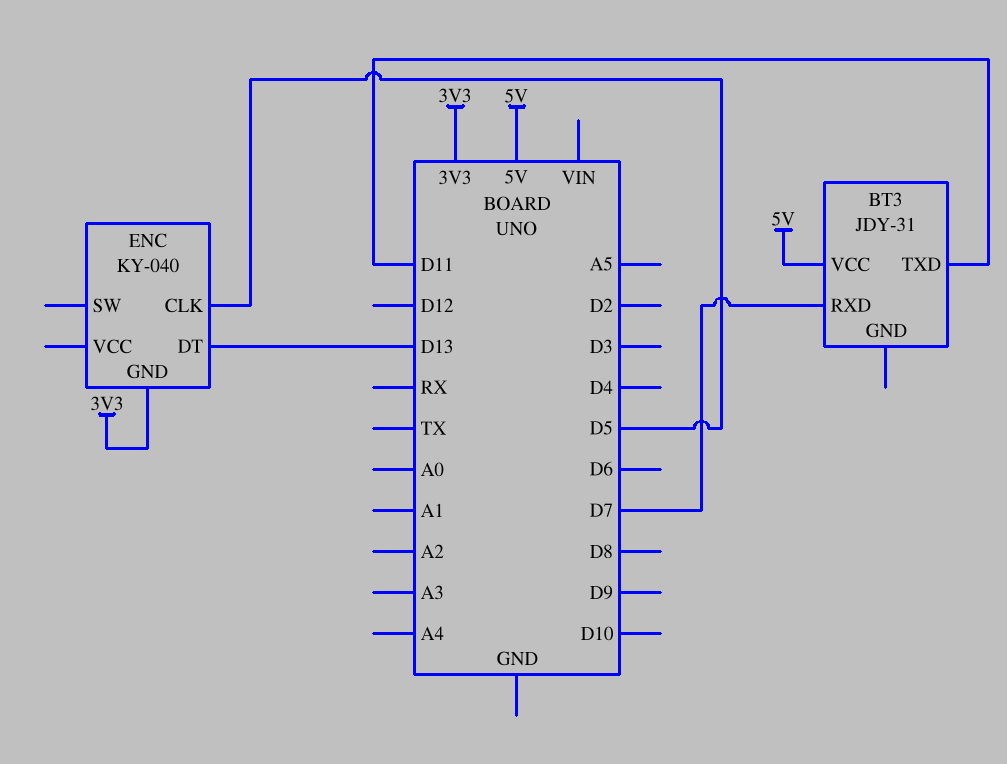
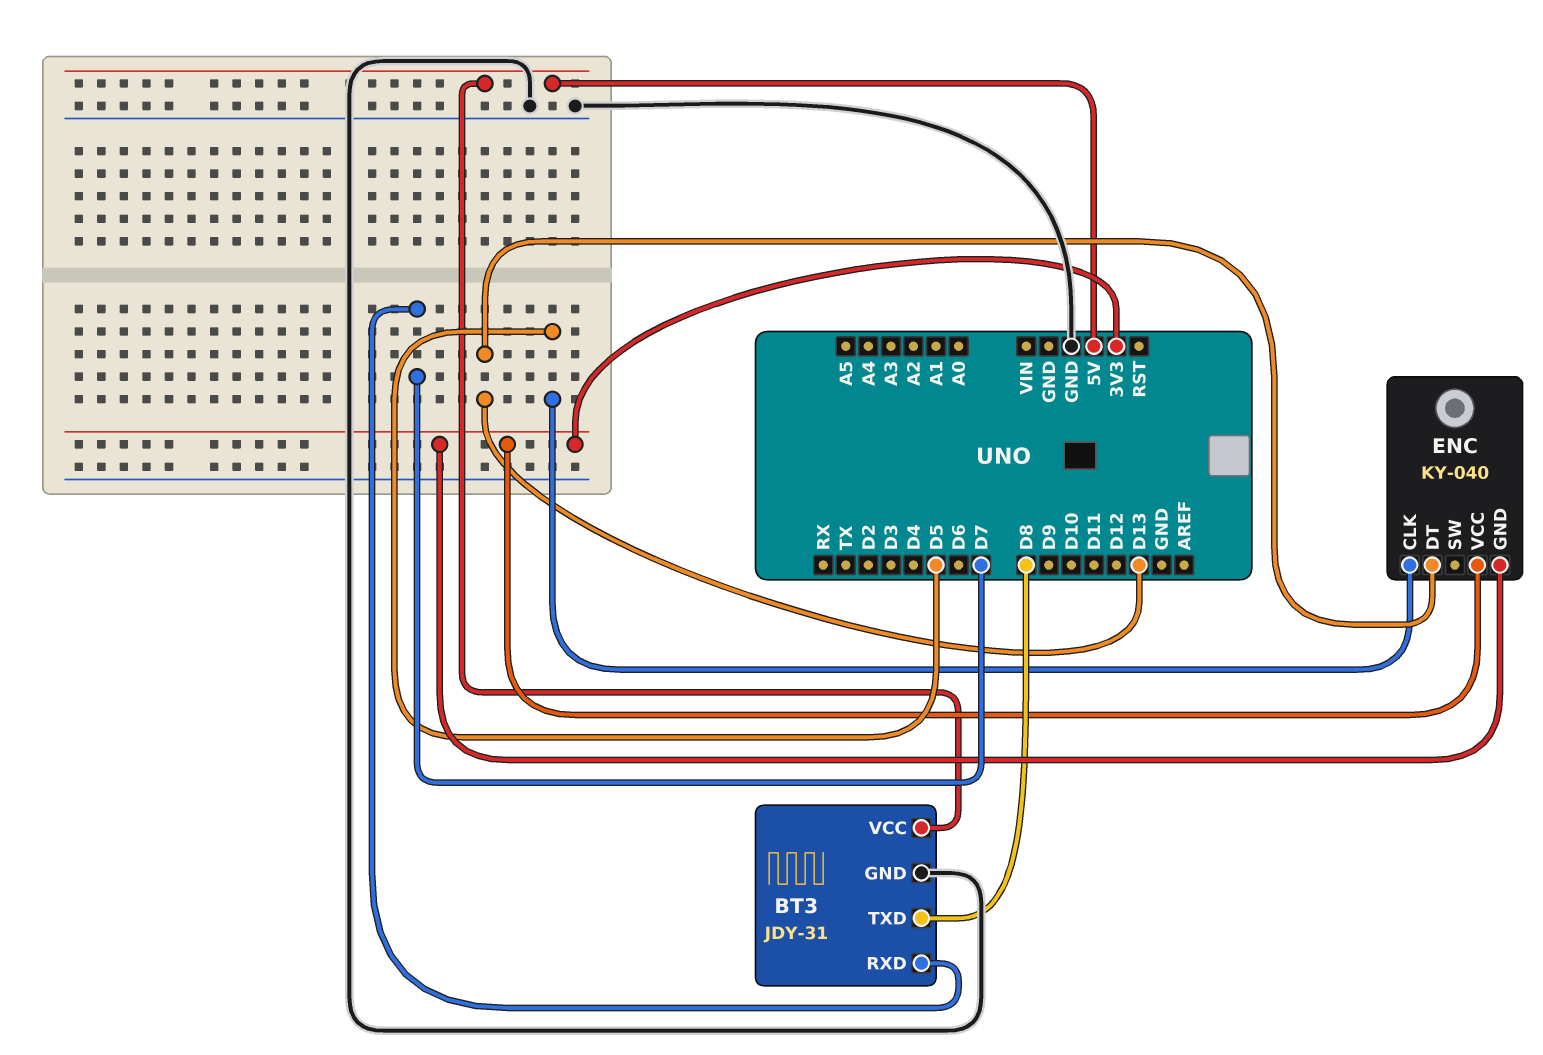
BT3 pin GND: none -> GND
BT3 pin TXD: D11 -> D8
ENC pin VCC: none -> 3V3

